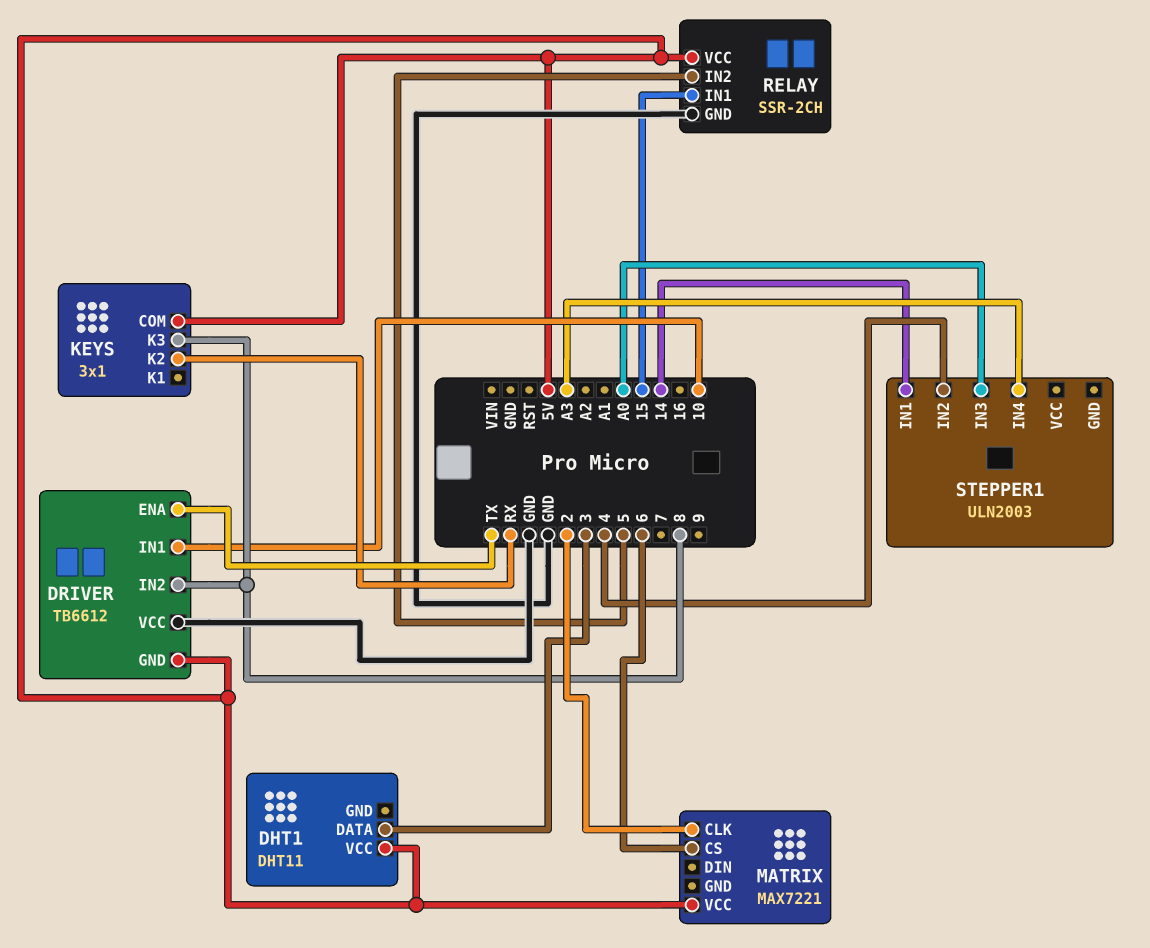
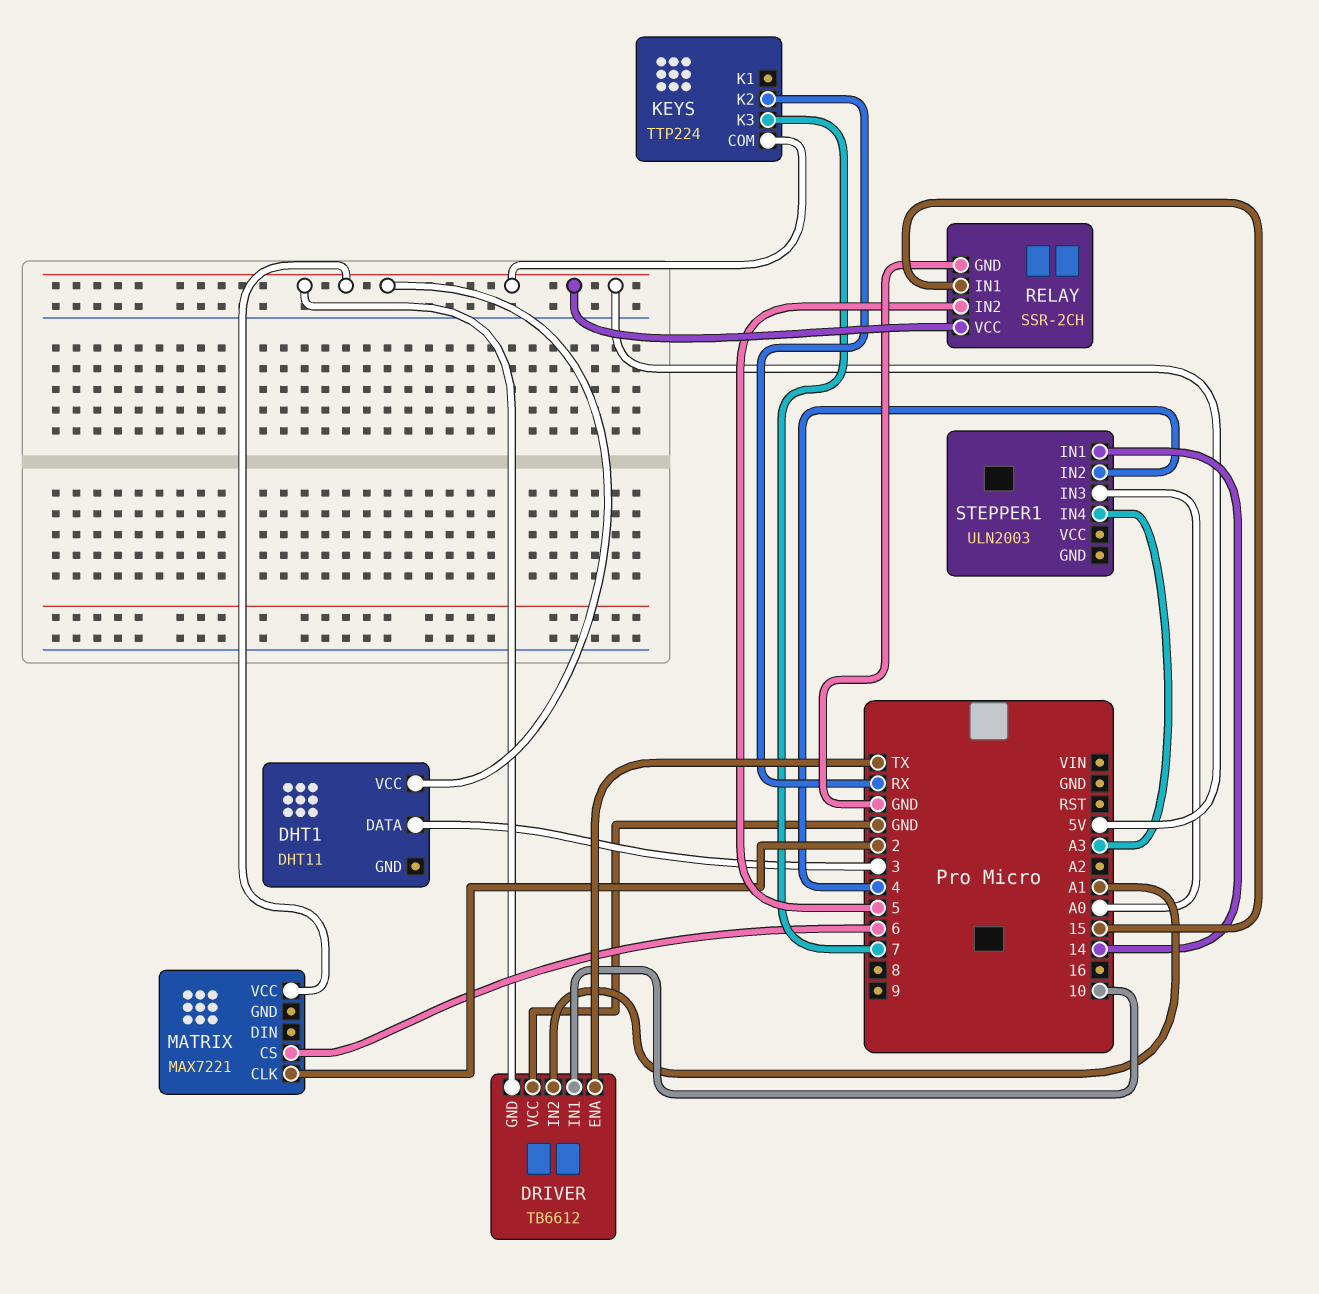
DRIVER pin IN2: 8 -> A1
KEYS: 3x1 -> TTP224
KEYS pin K3: 8 -> 7

